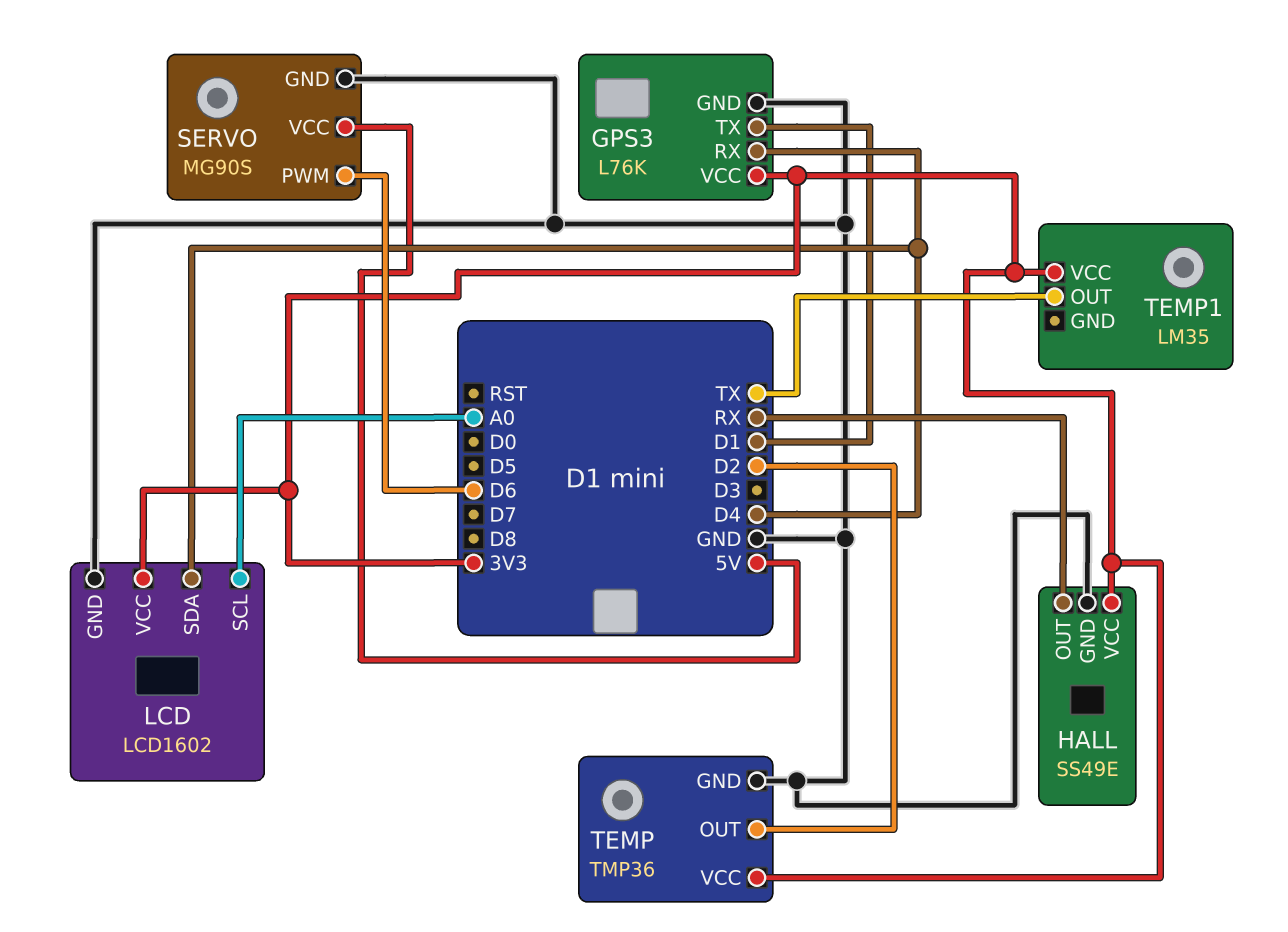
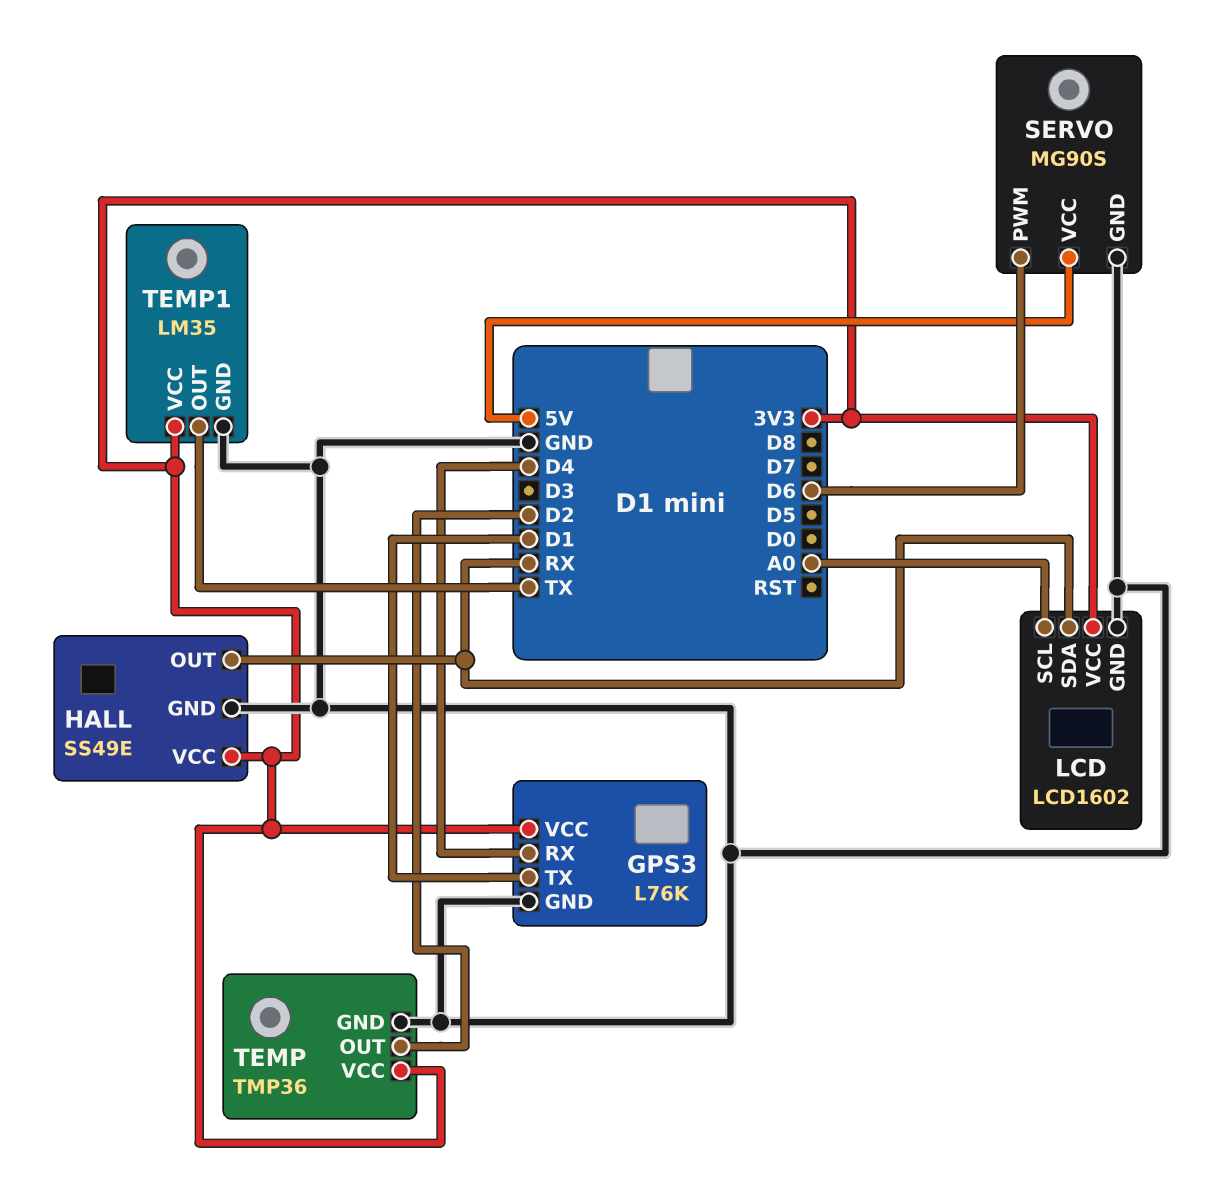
LCD pin SDA: D4 -> RX
TEMP1 pin GND: none -> GND

